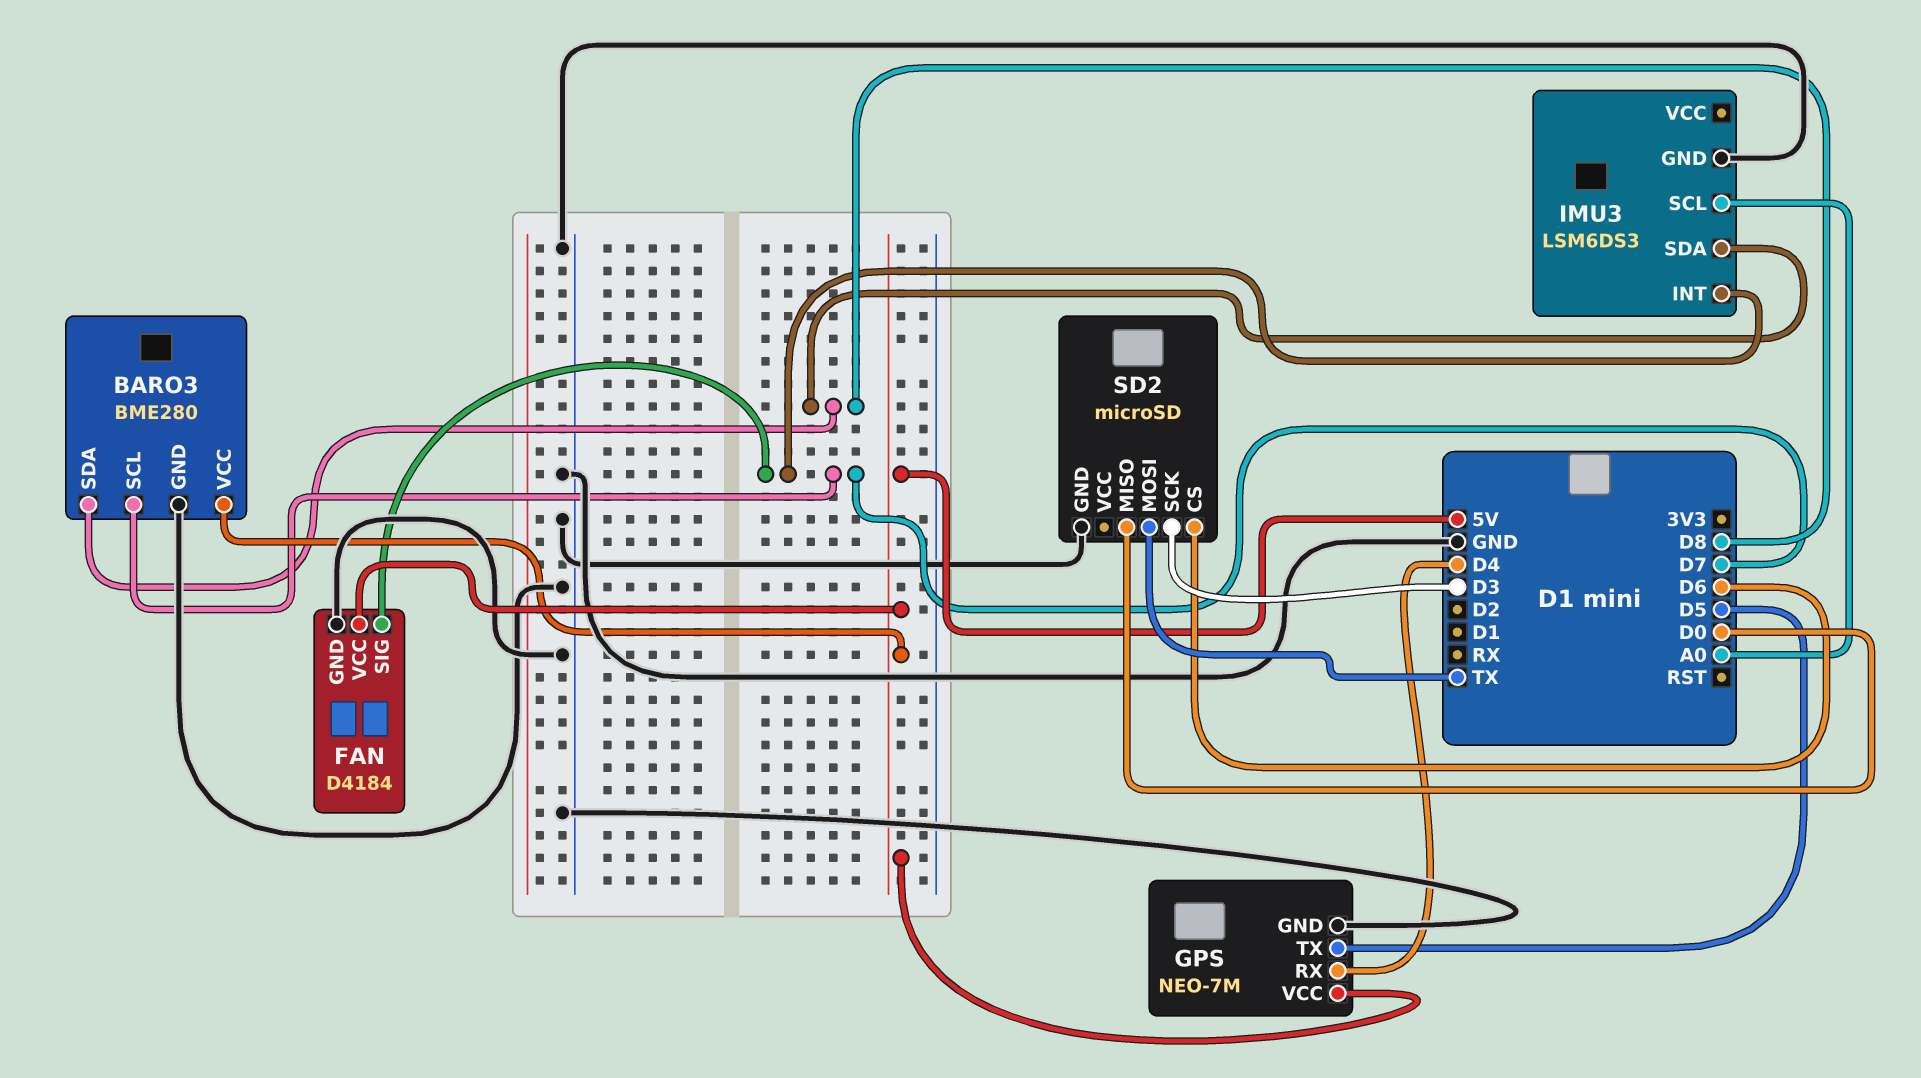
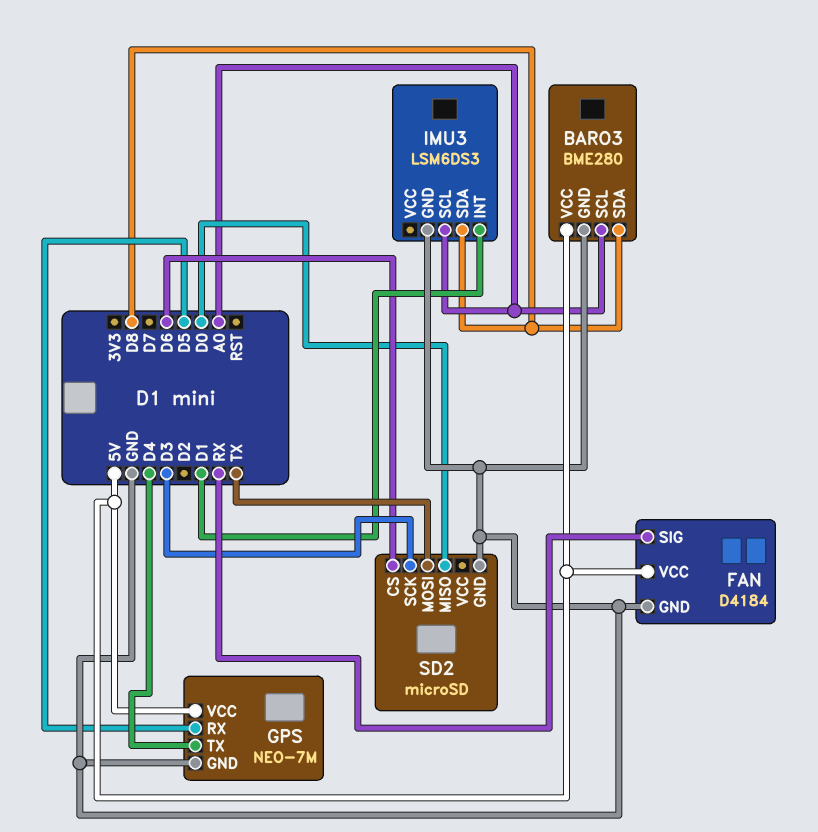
BARO3 pin SCL: D7 -> A0
FAN pin SIG: D7 -> RX
GPS pin RX: D4 -> D5
GPS pin TX: D5 -> D4
IMU3 pin INT: D7 -> D1

